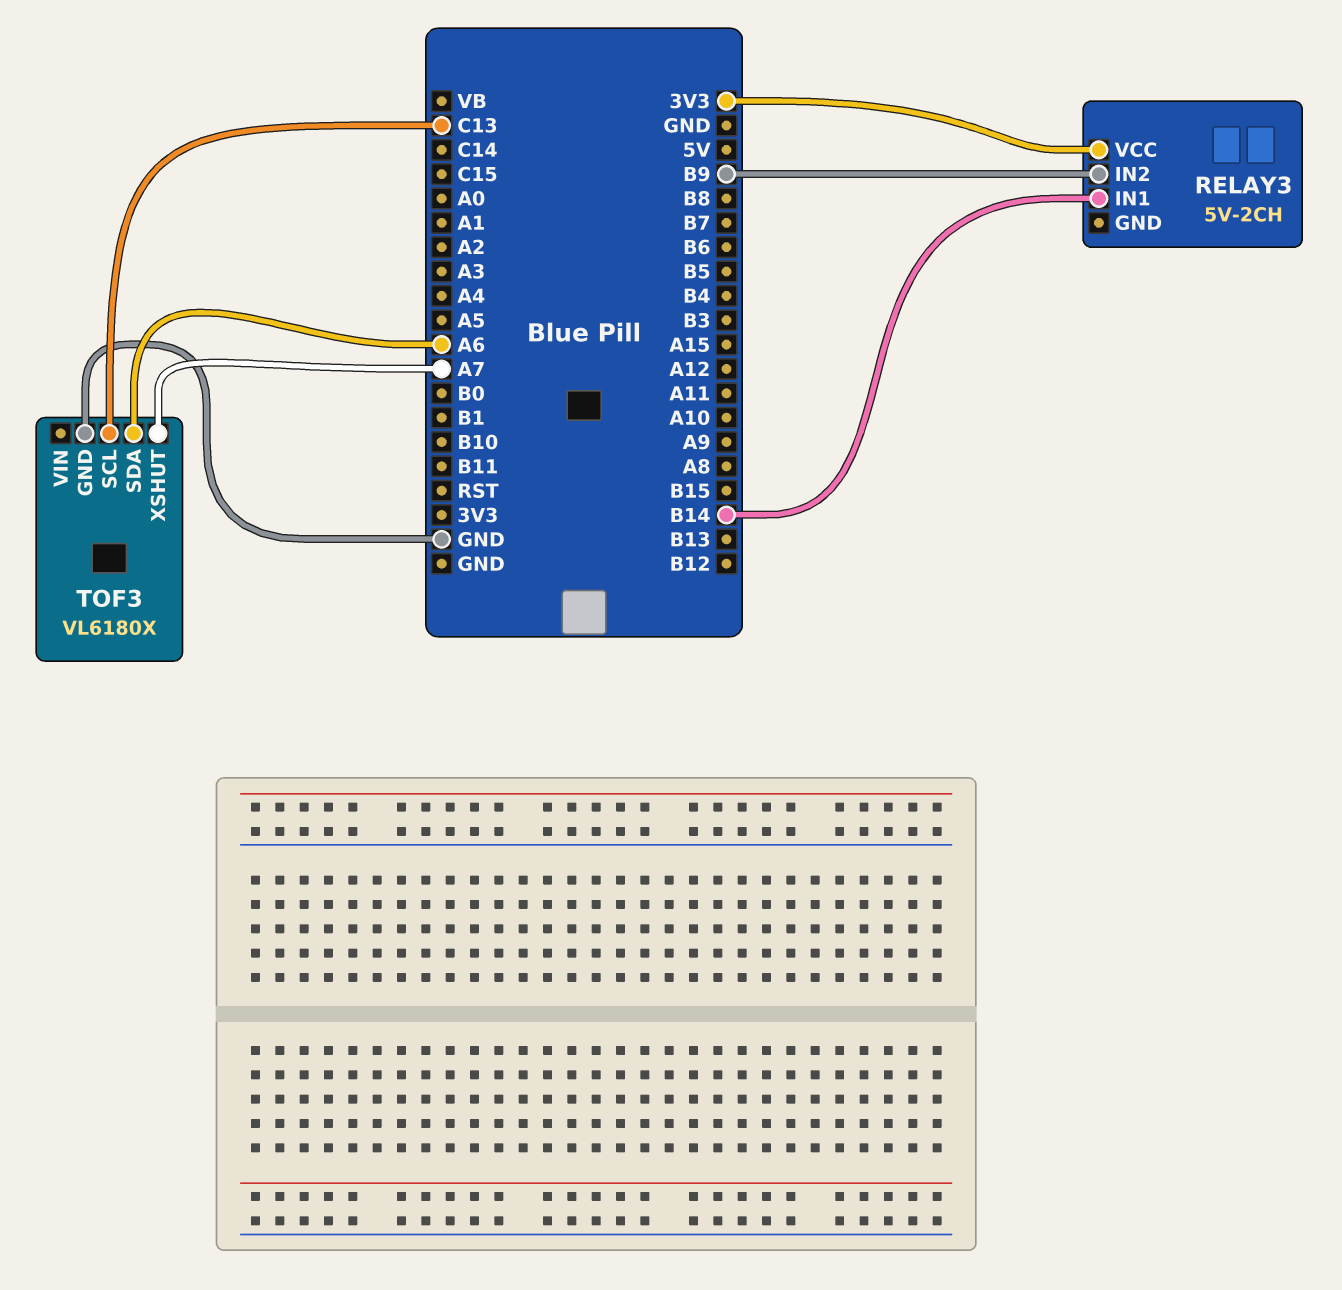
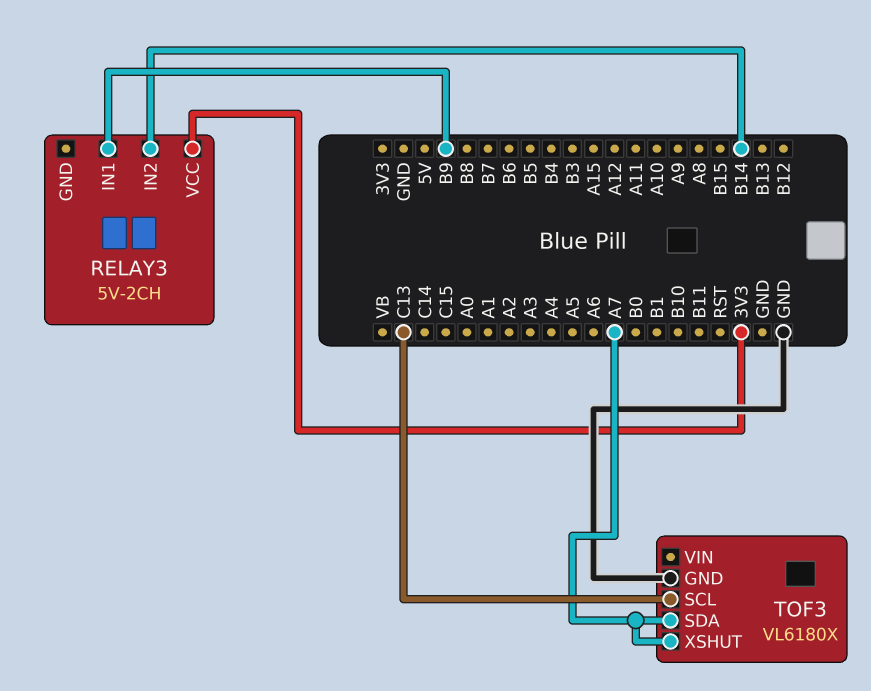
RELAY3 pin IN1: B14 -> B9
RELAY3 pin IN2: B9 -> B14
TOF3 pin SDA: A6 -> A7

